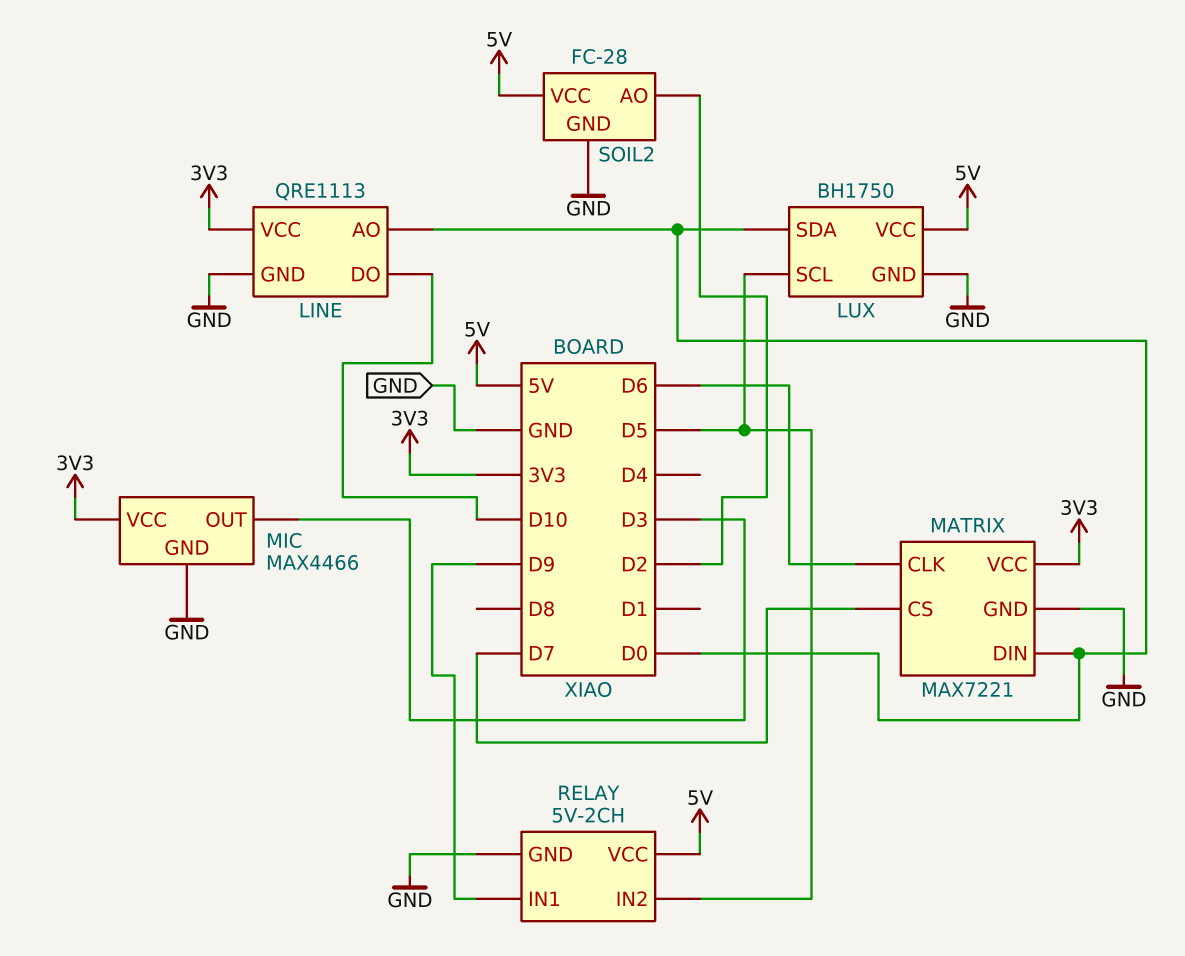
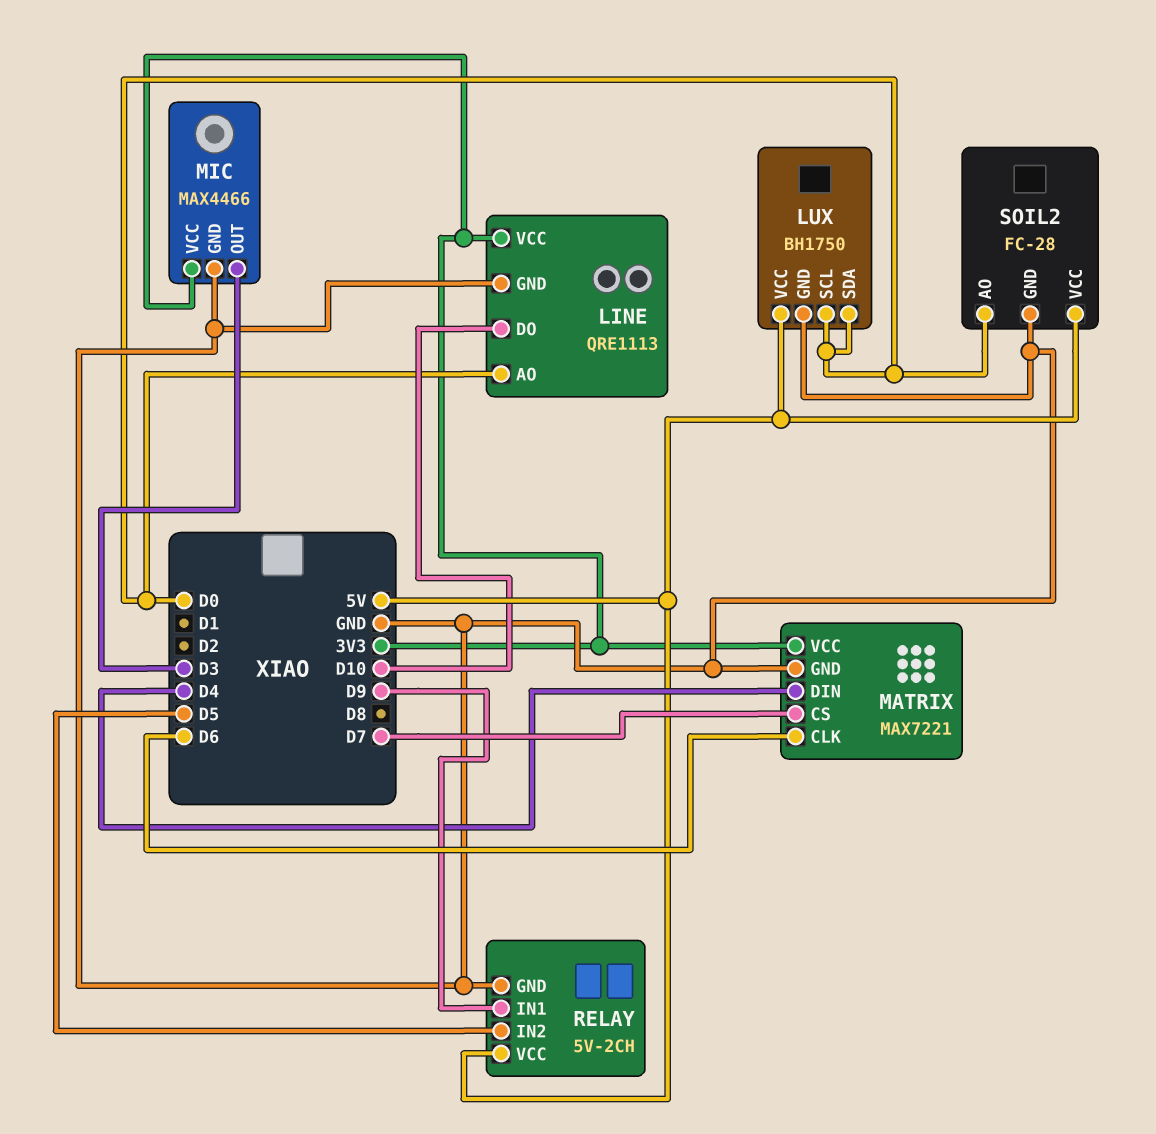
LUX pin SCL: D5 -> D0
MATRIX pin DIN: D0 -> D4
SOIL2 pin AO: D2 -> D0

